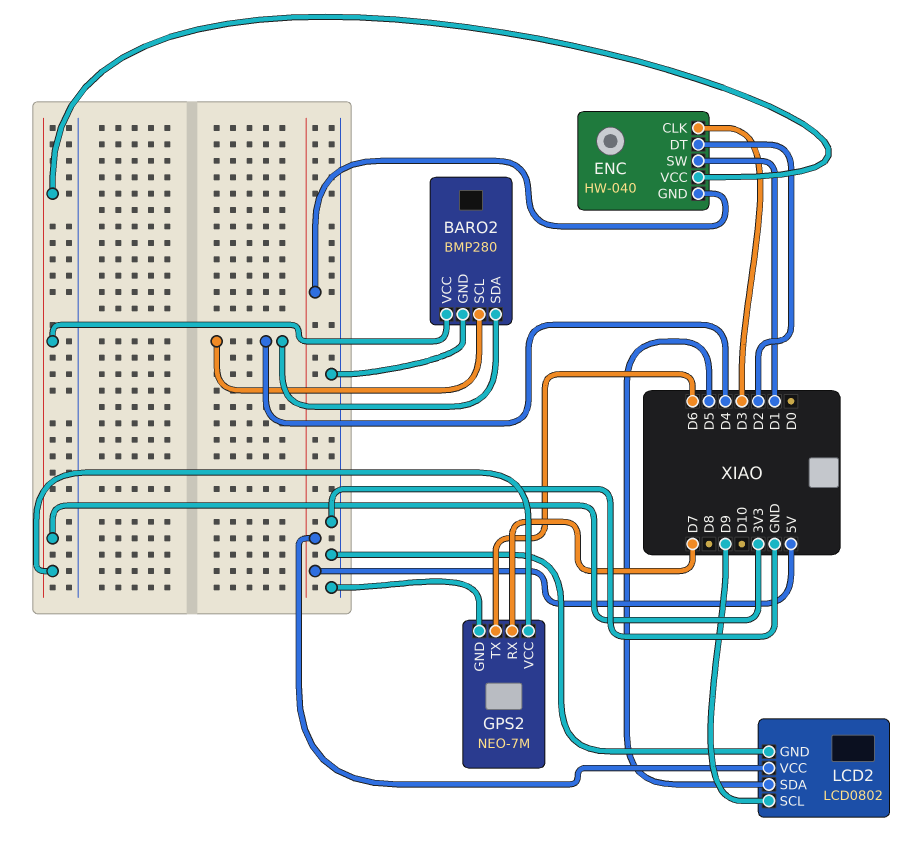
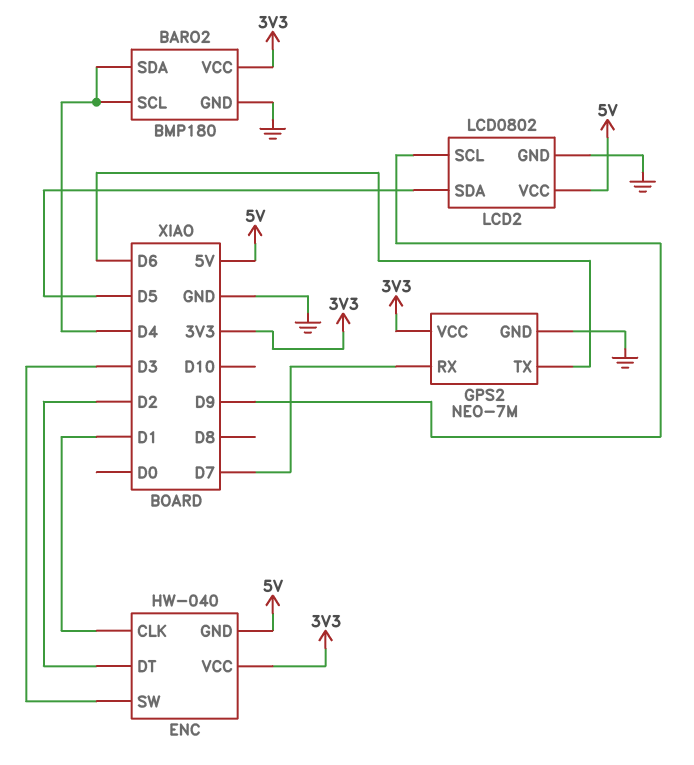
BARO2: BMP280 -> BMP180
ENC pin CLK: D3 -> D1
ENC pin SW: D1 -> D3

